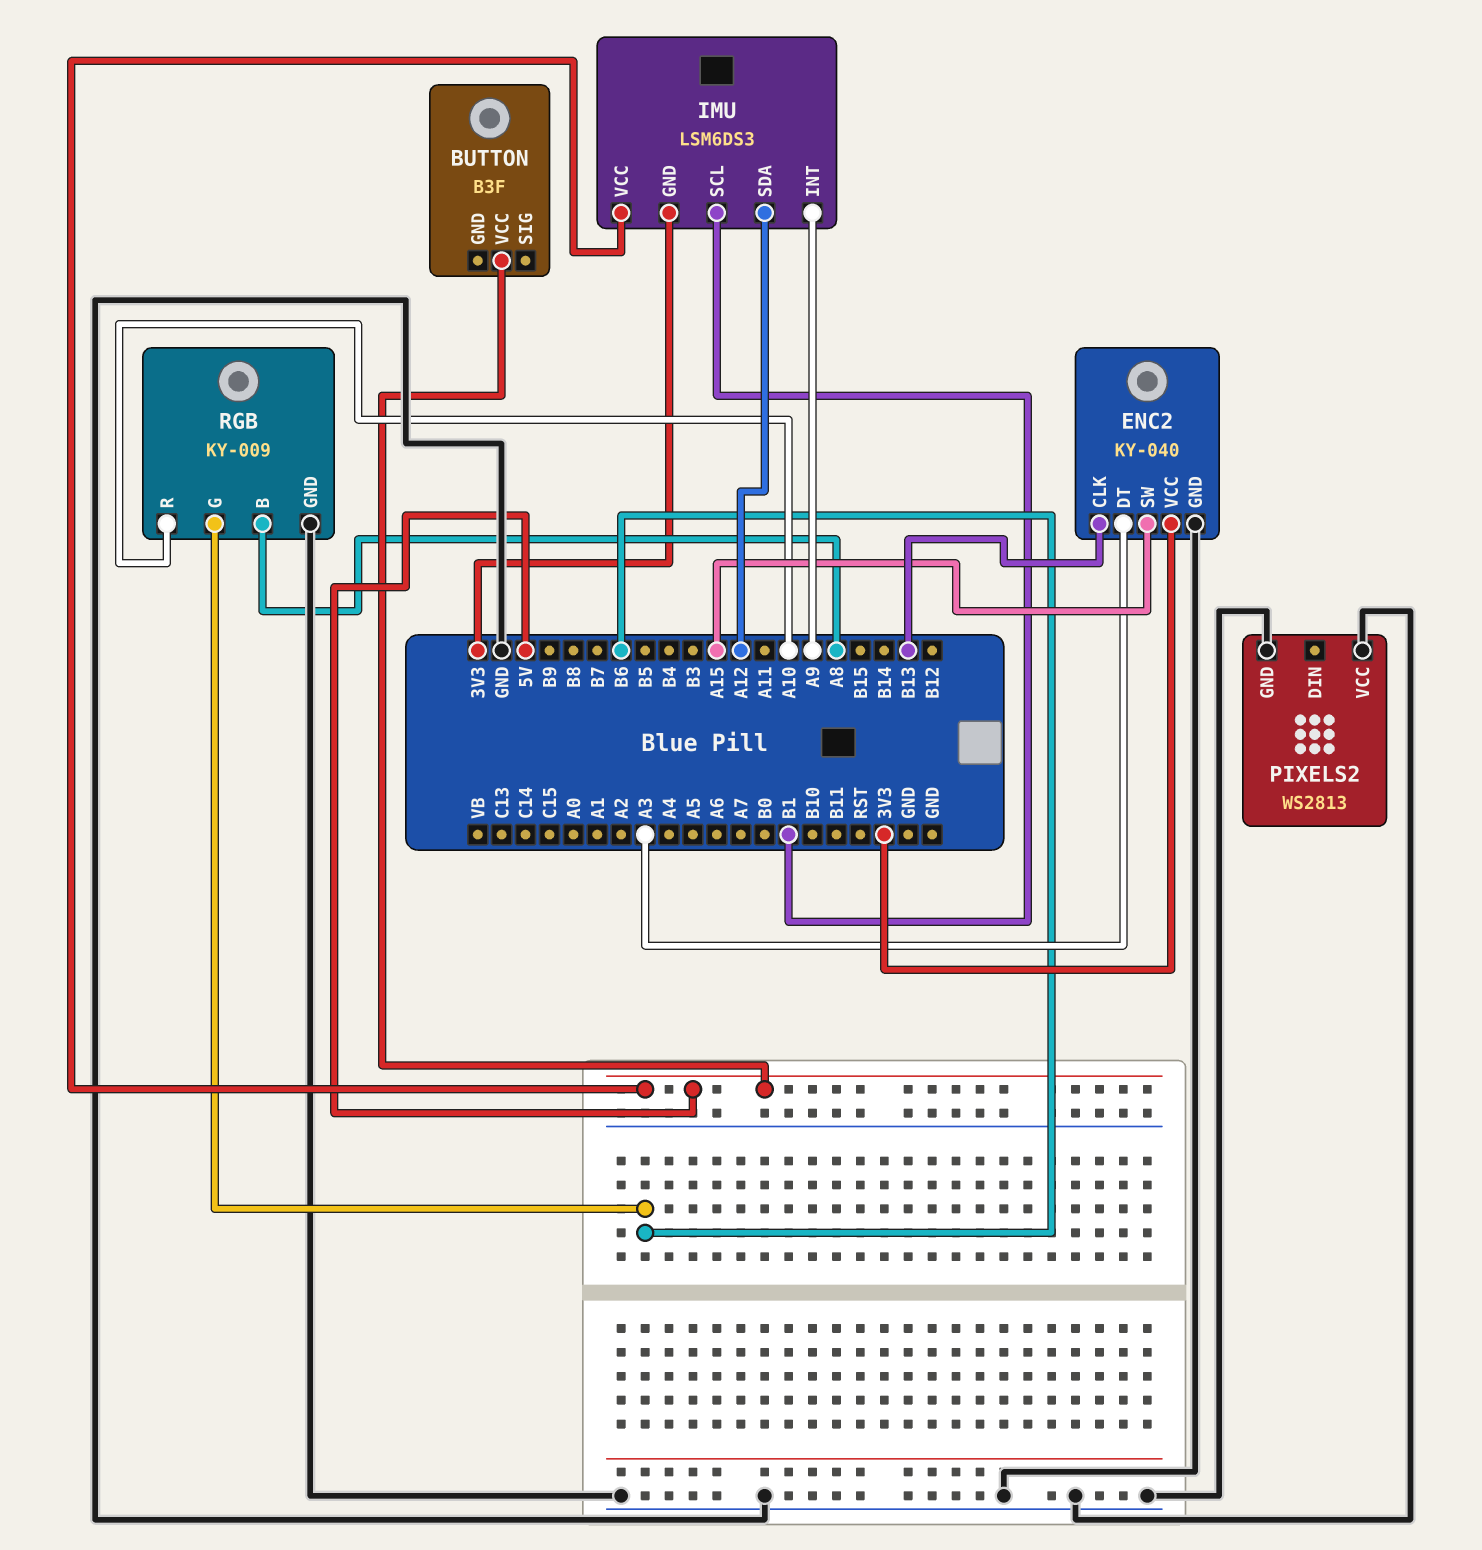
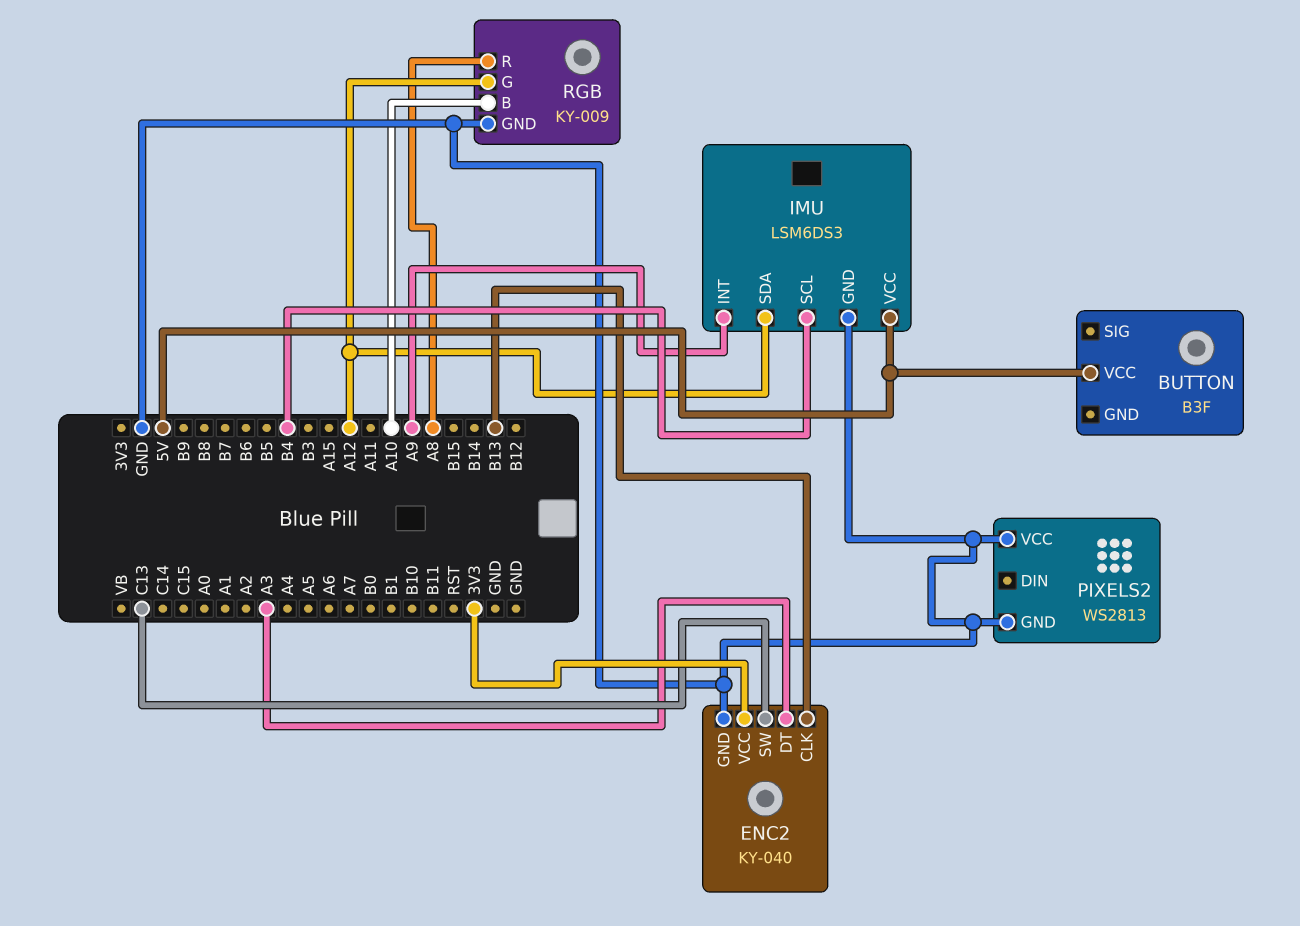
ENC2 pin SW: A15 -> C13
IMU pin GND: 3V3 -> GND
IMU pin SCL: B1 -> B4
RGB pin B: A8 -> A10
RGB pin G: B6 -> A12
RGB pin R: A10 -> A8

